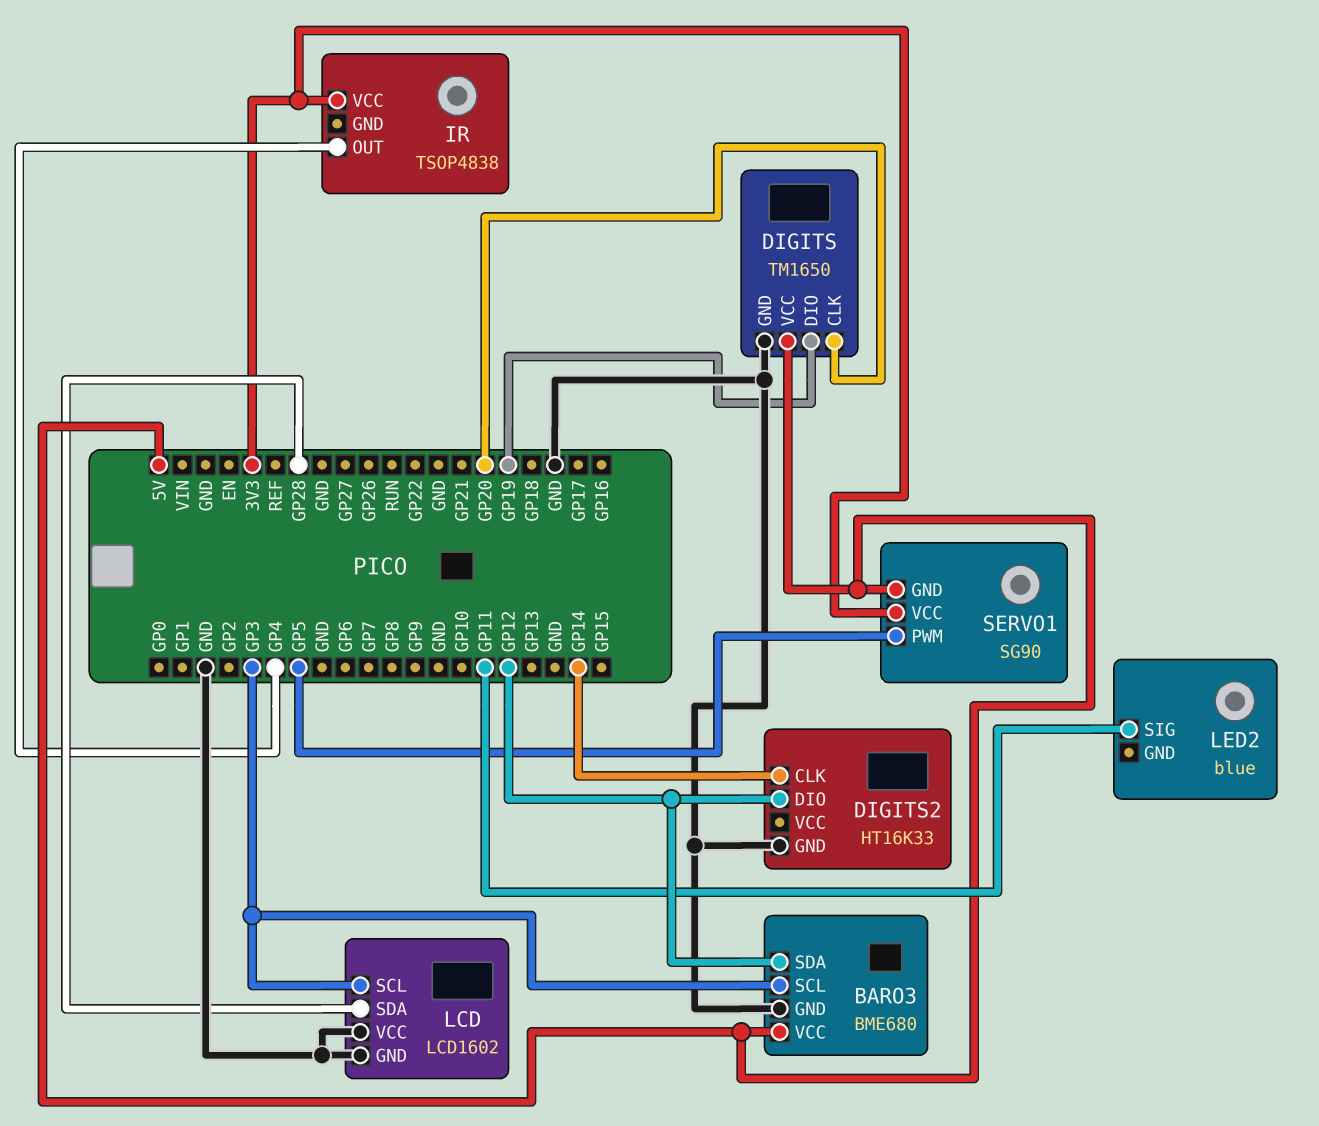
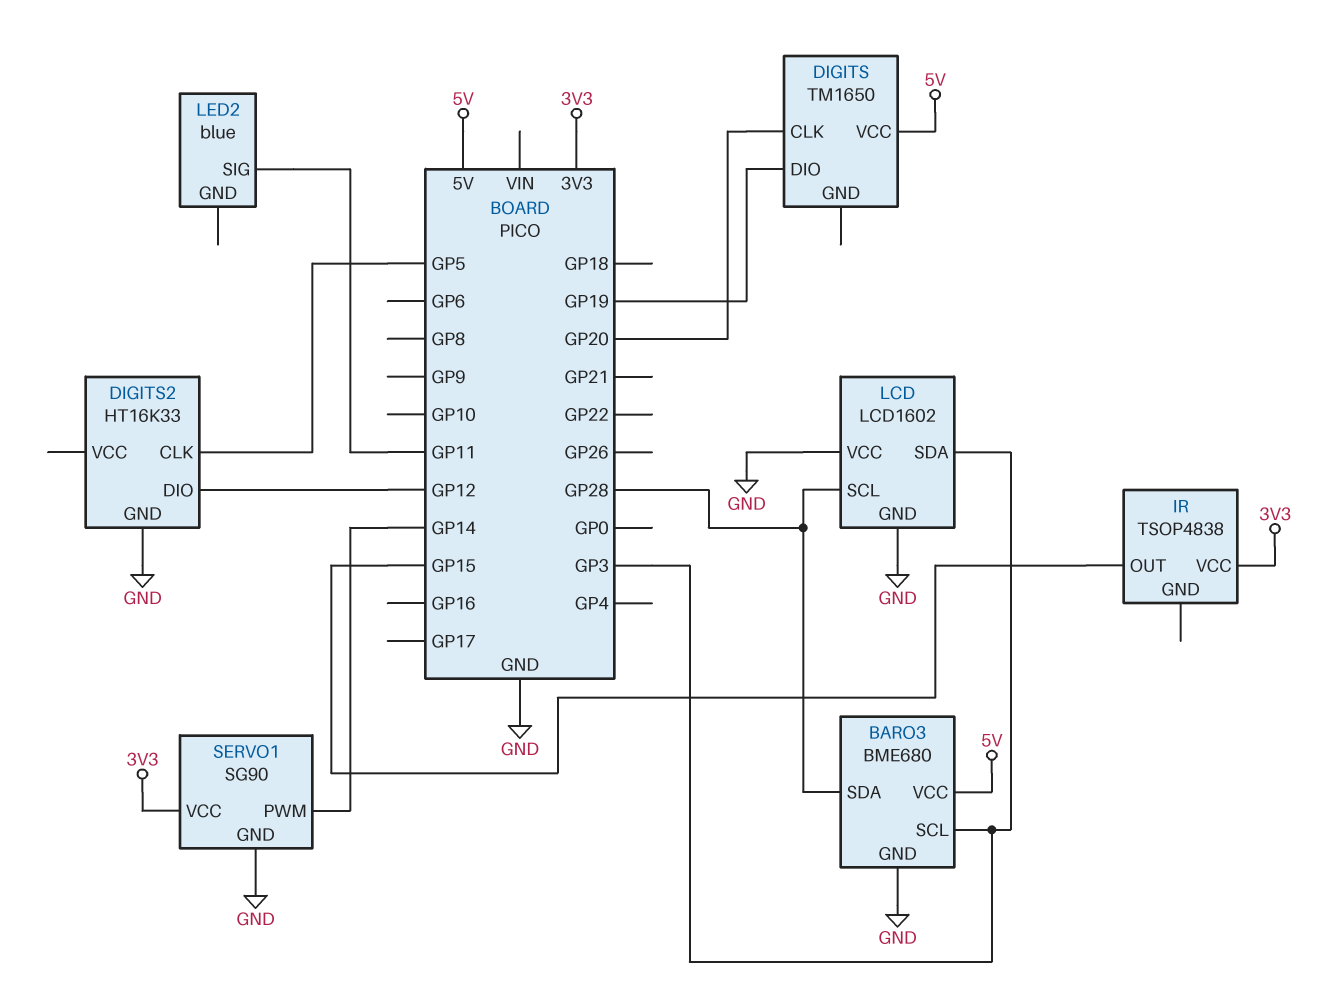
BARO3 pin SDA: GP12 -> GP28
DIGITS pin GND: GND -> none
DIGITS2 pin CLK: GP14 -> GP5
IR pin OUT: GP4 -> GP15
LCD pin SCL: GP3 -> GP28
LCD pin SDA: GP28 -> GP3
SERVO1 pin GND: 5V -> GND
SERVO1 pin PWM: GP5 -> GP14

